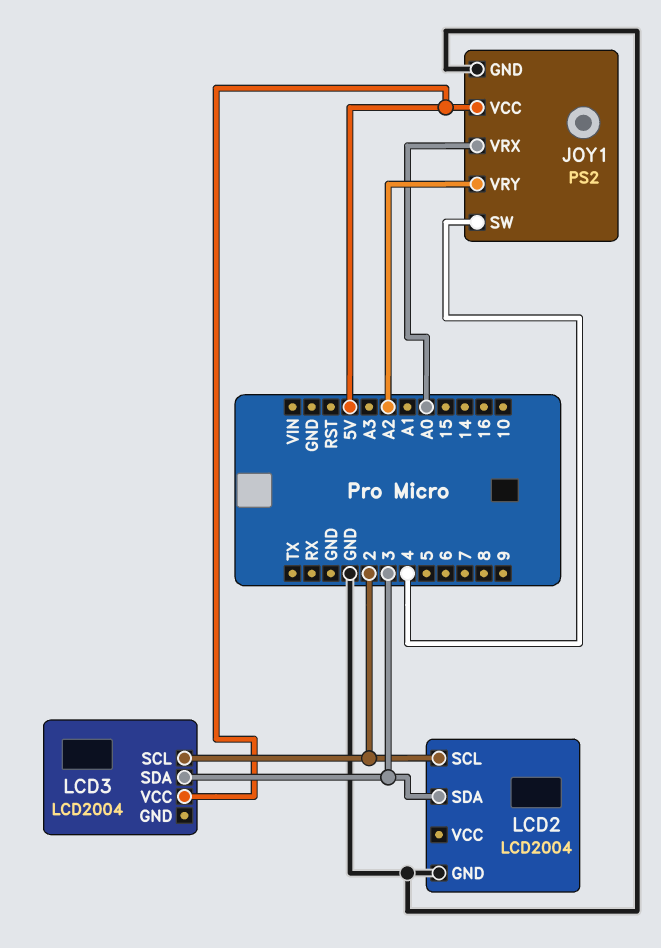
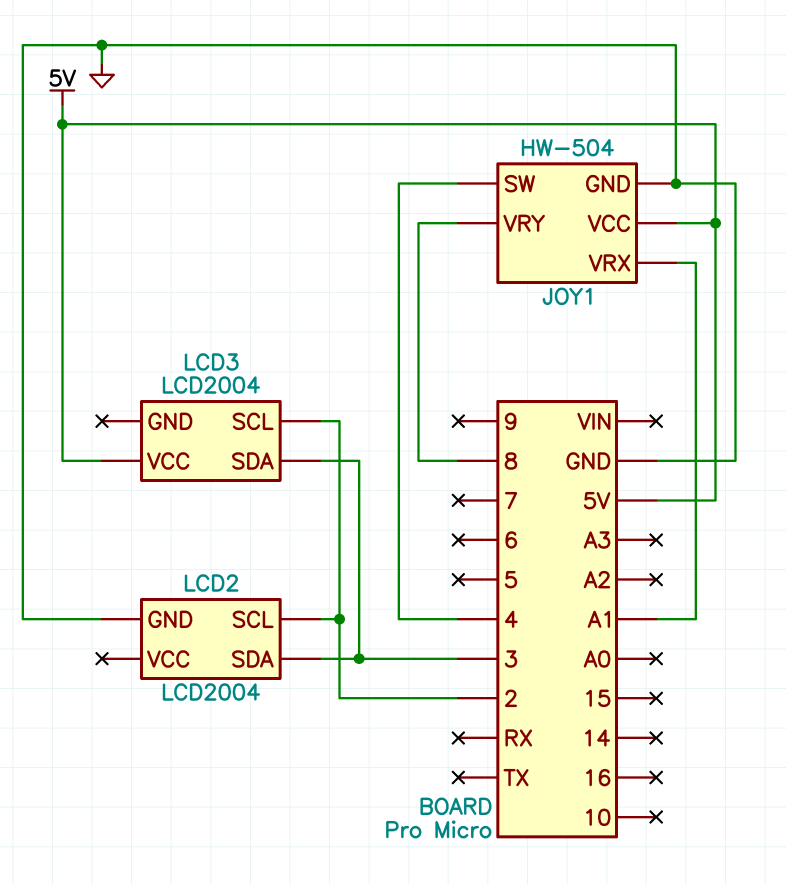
JOY1: PS2 -> HW-504
JOY1 pin VRX: A0 -> A1
JOY1 pin VRY: A2 -> 8

